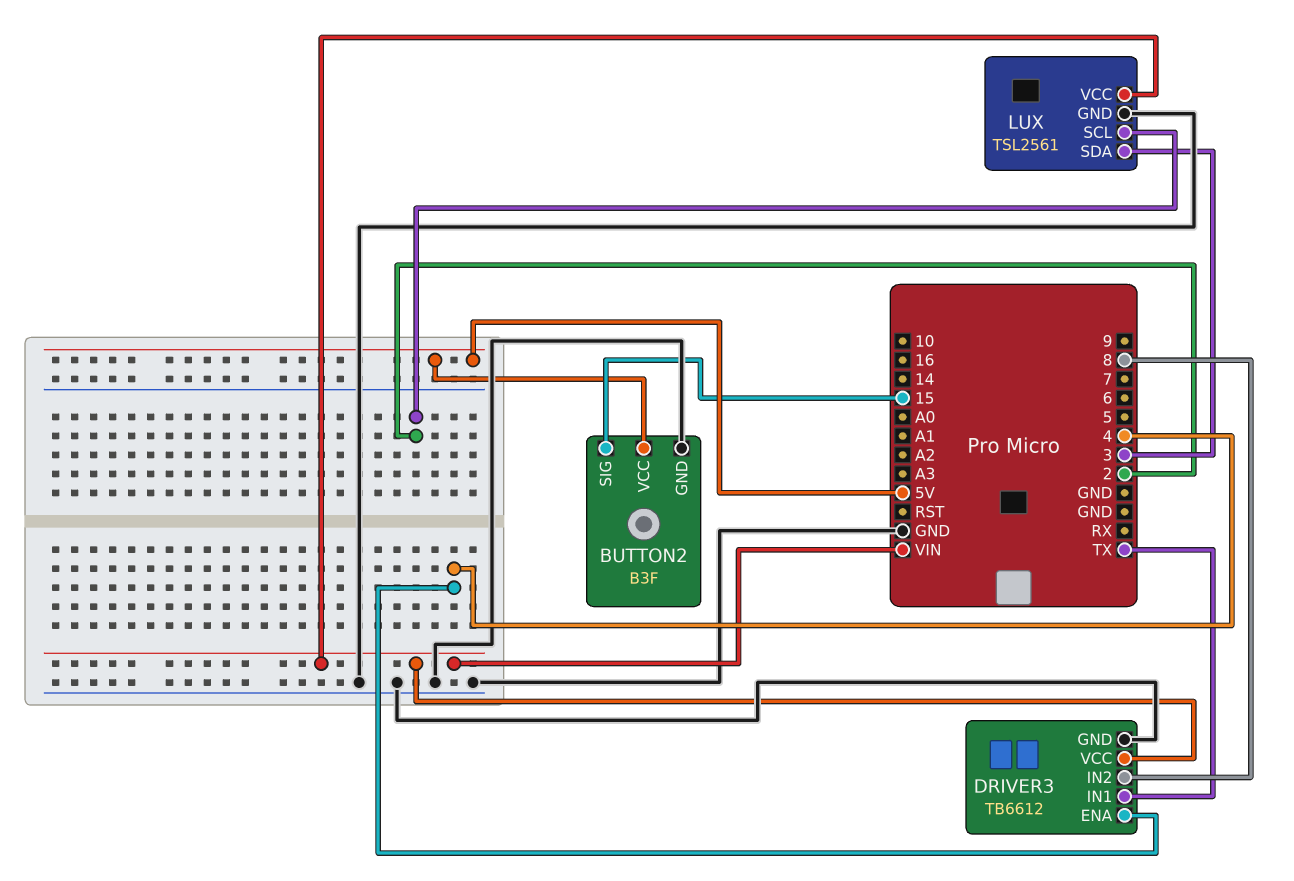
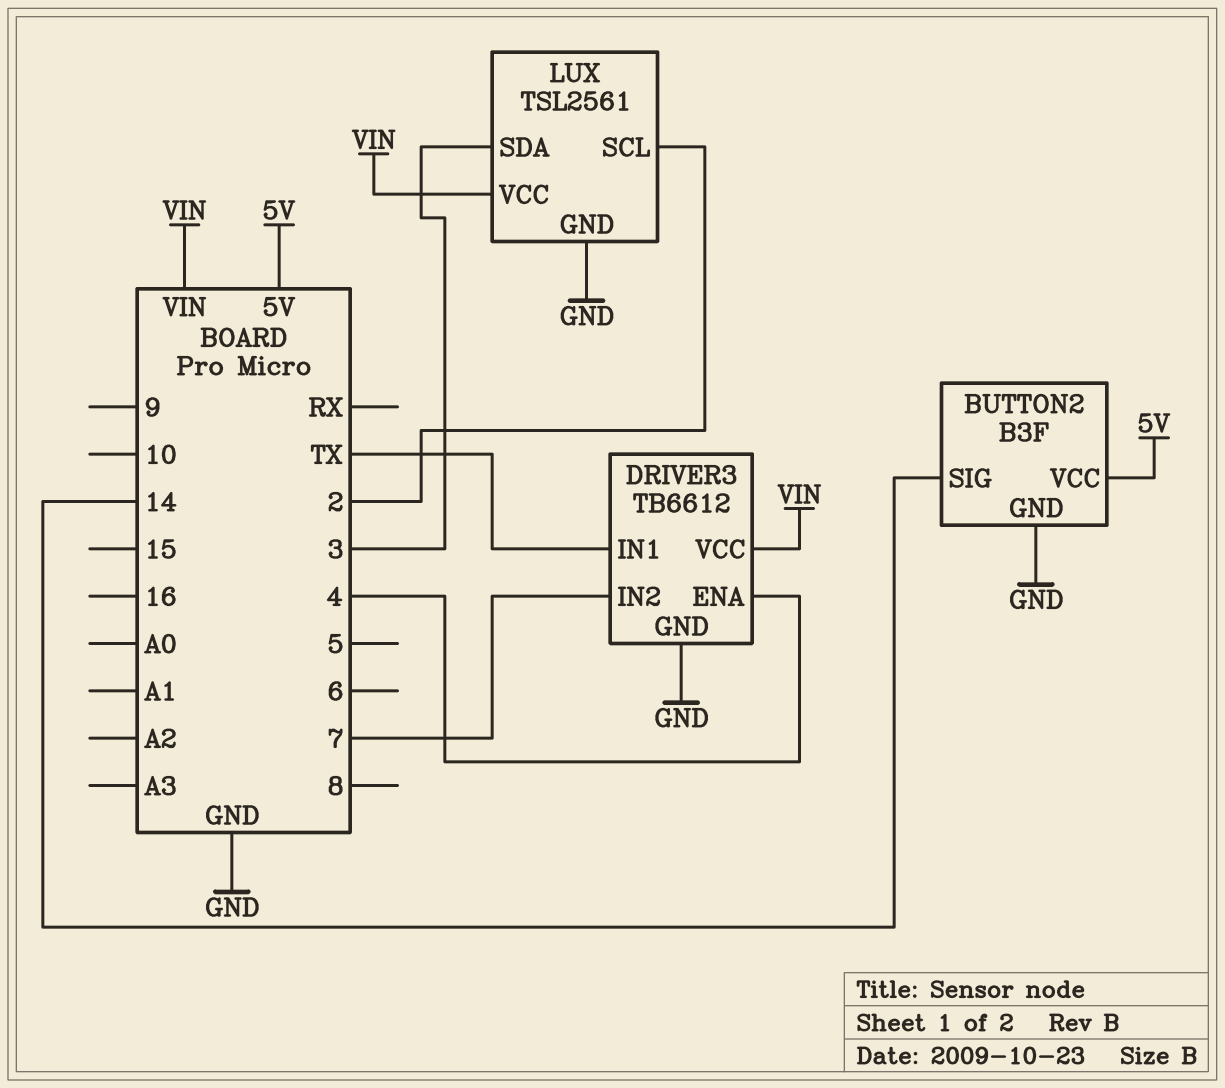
BUTTON2 pin SIG: 15 -> 14
DRIVER3 pin IN2: 8 -> 7

